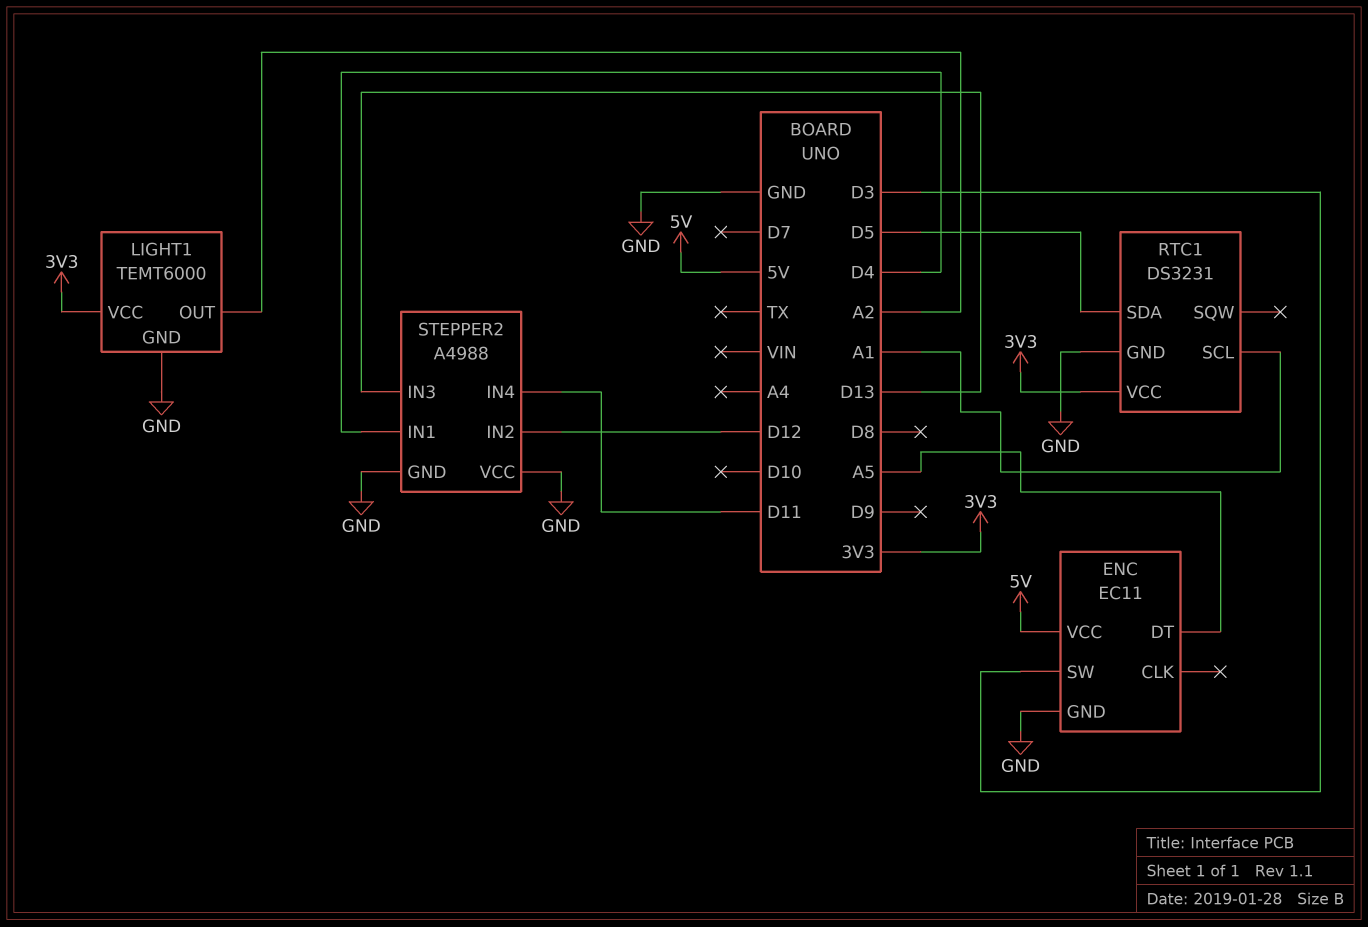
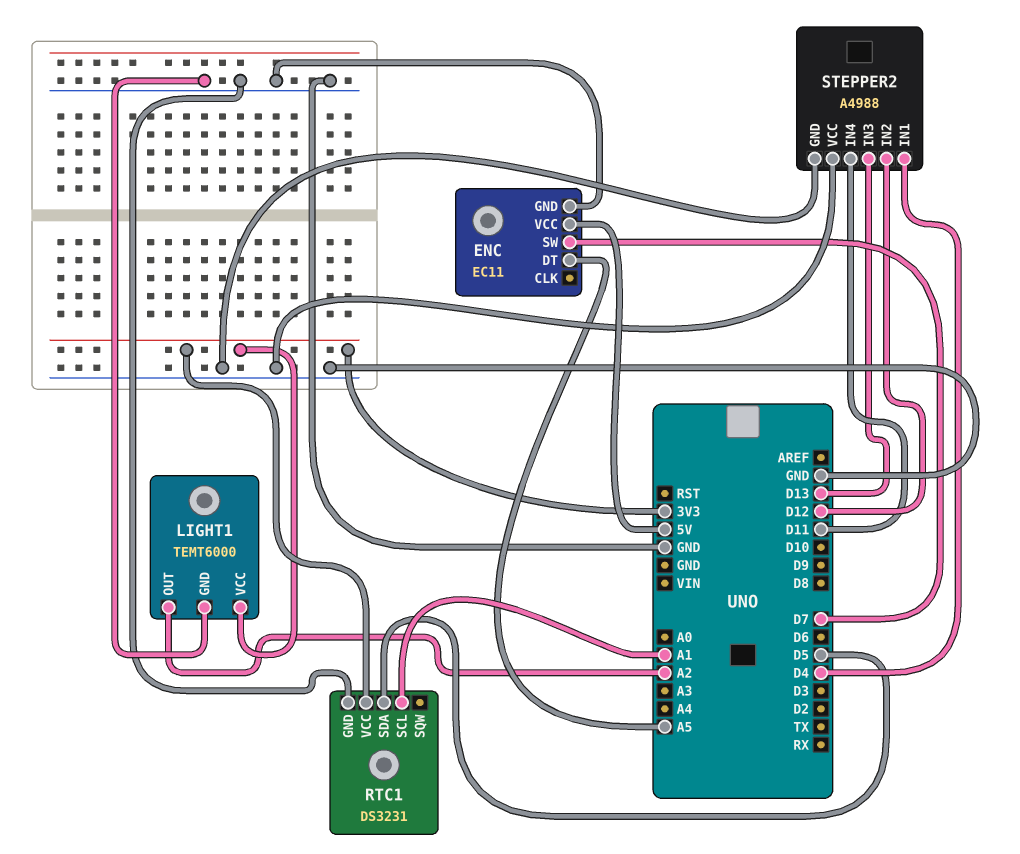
ENC pin SW: D3 -> D7

